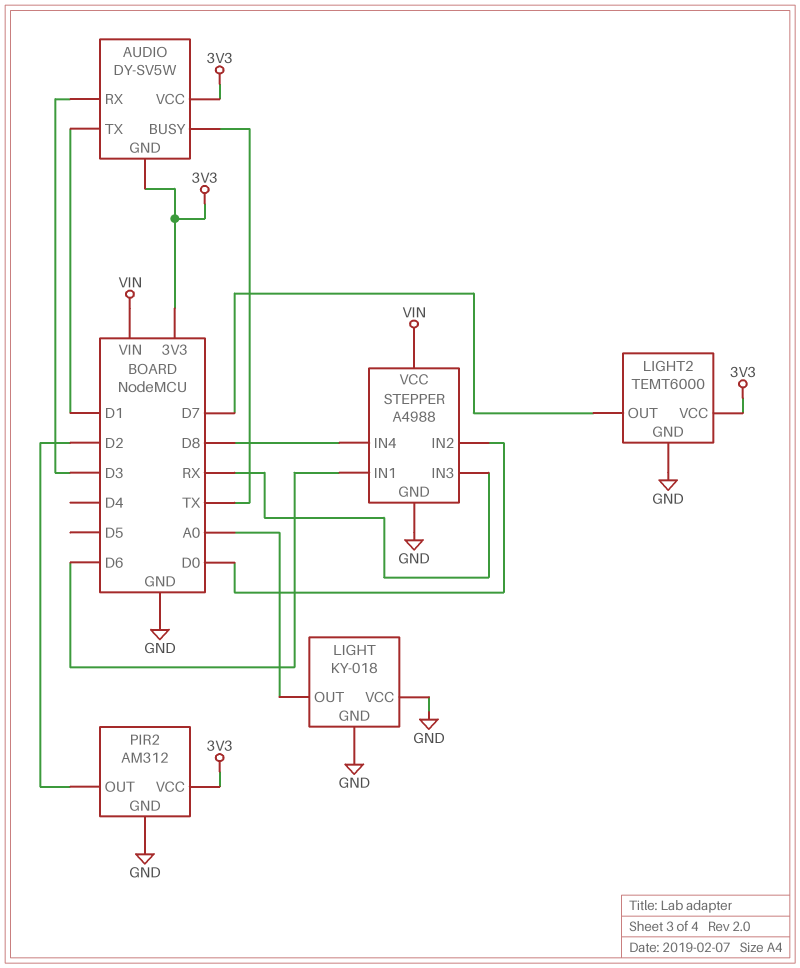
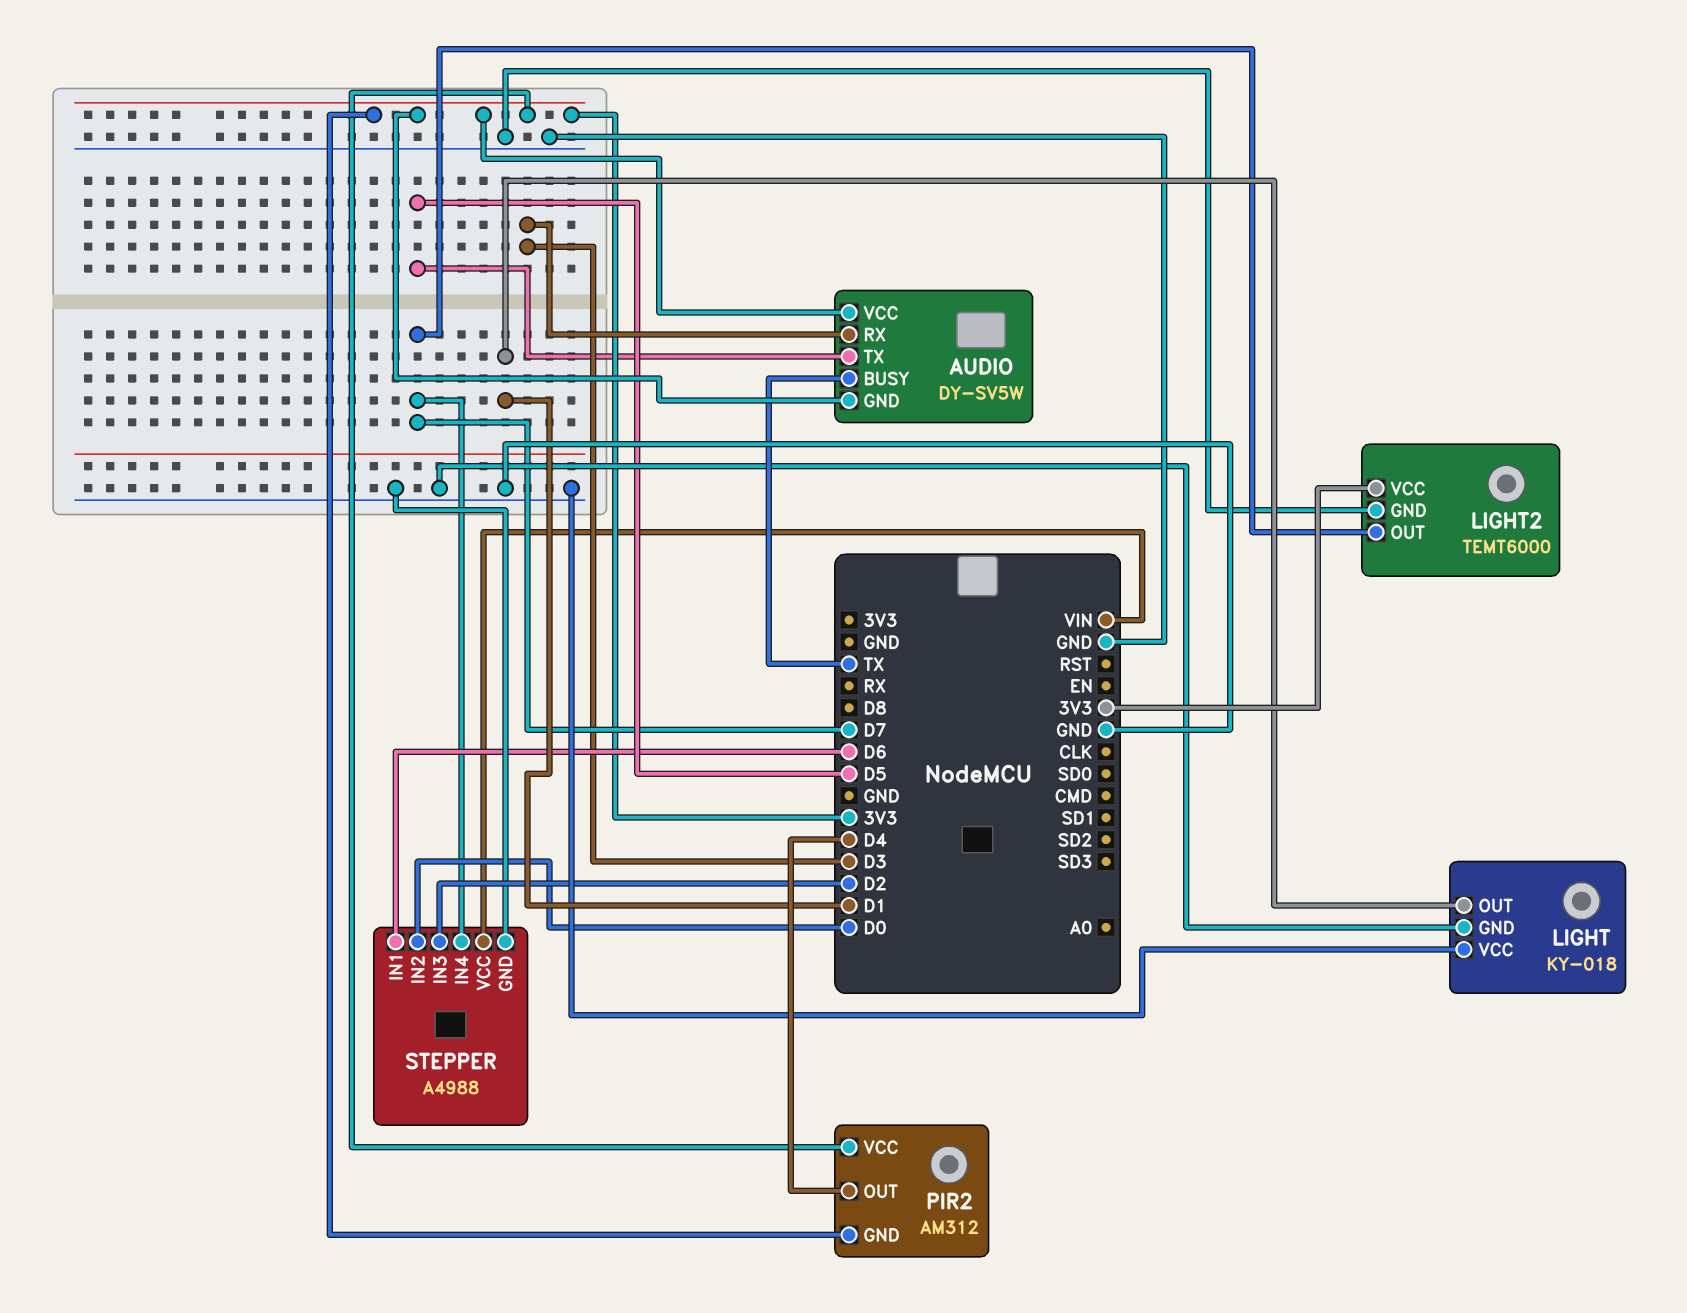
AUDIO pin TX: D1 -> D5
LIGHT pin OUT: A0 -> D1
PIR2 pin GND: GND -> 3V3
PIR2 pin OUT: D2 -> D4
STEPPER pin IN3: RX -> D2
STEPPER pin IN4: D8 -> D7

